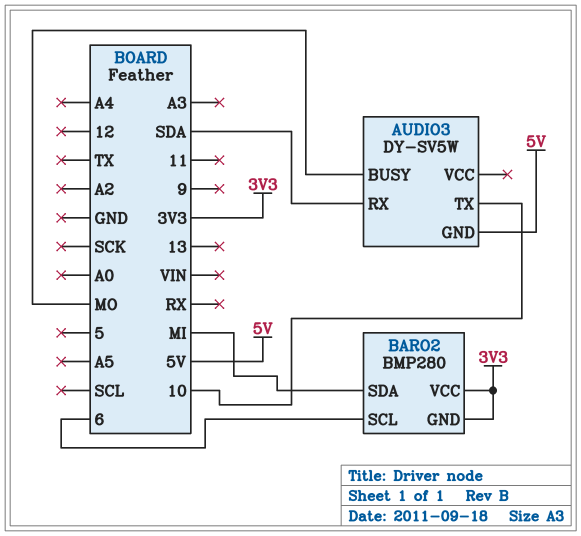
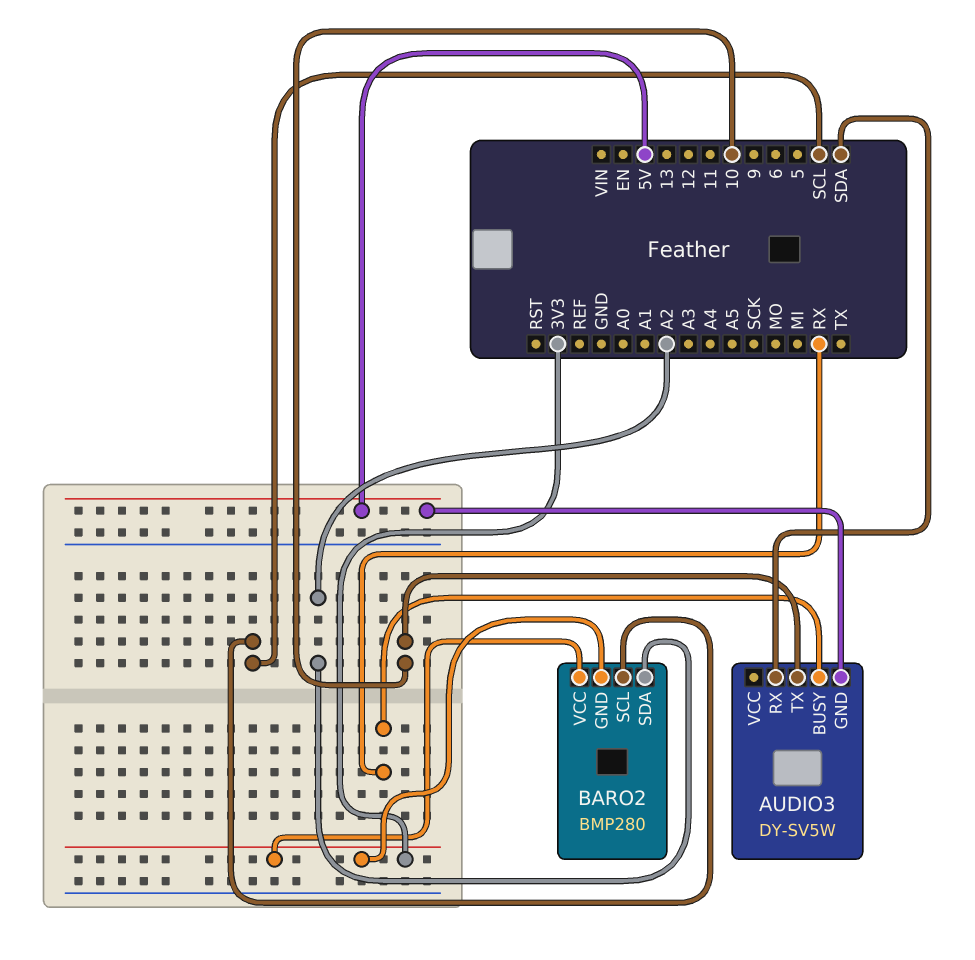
AUDIO3 pin BUSY: MO -> RX
BARO2 pin SCL: 6 -> SCL
BARO2 pin SDA: MI -> A2

